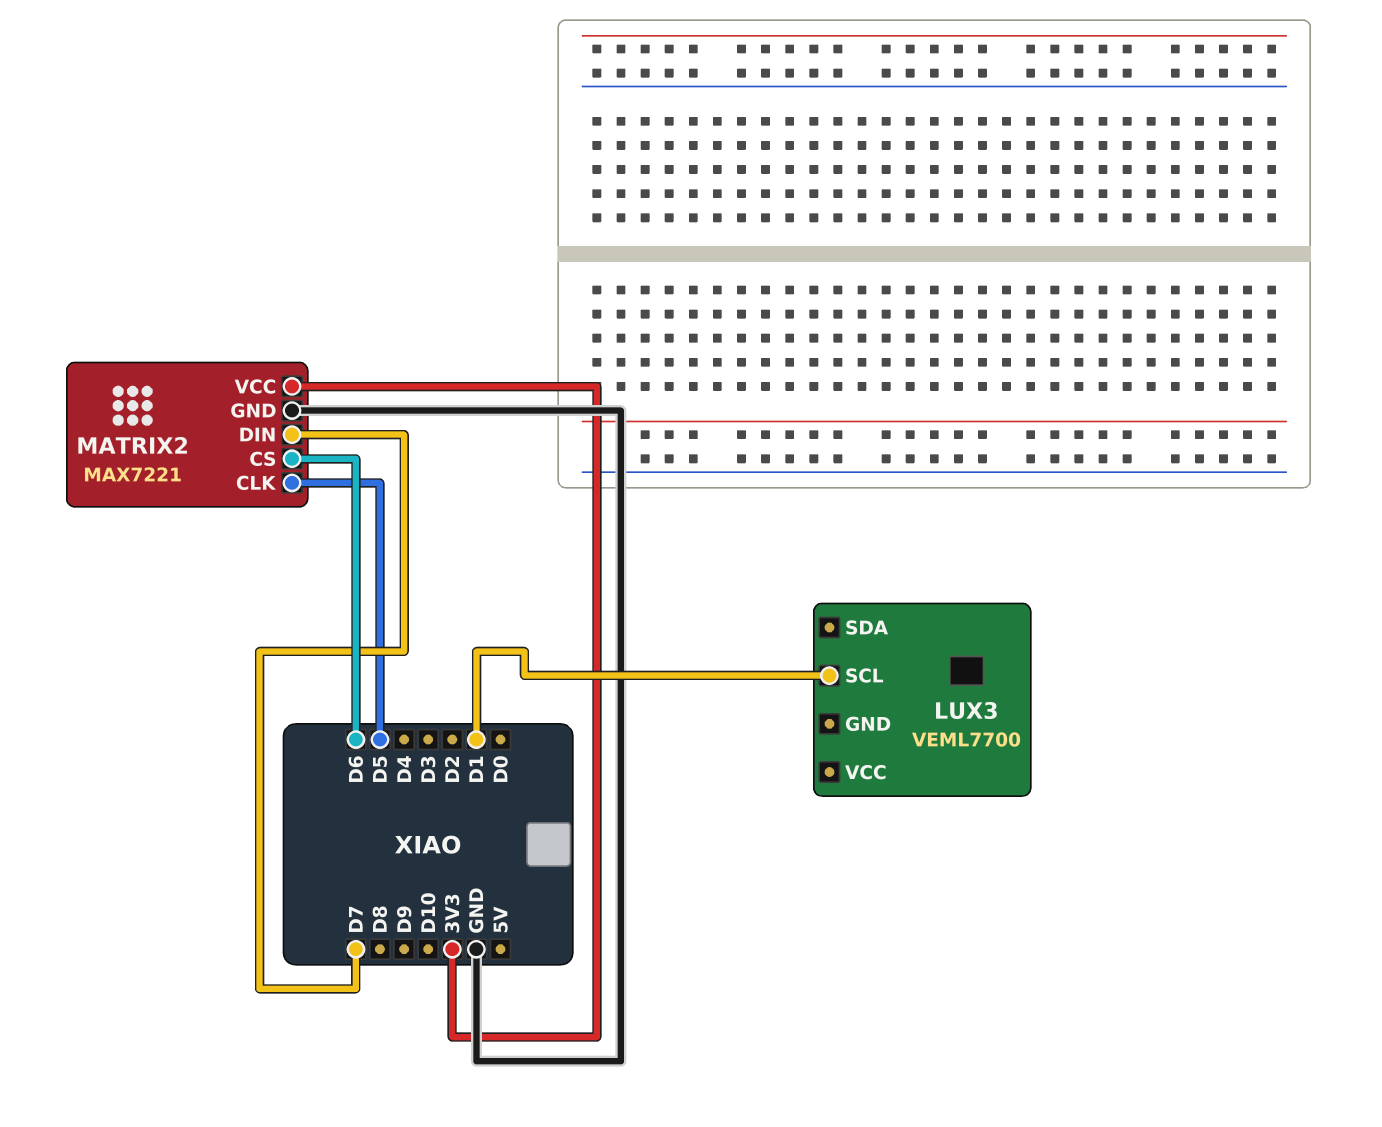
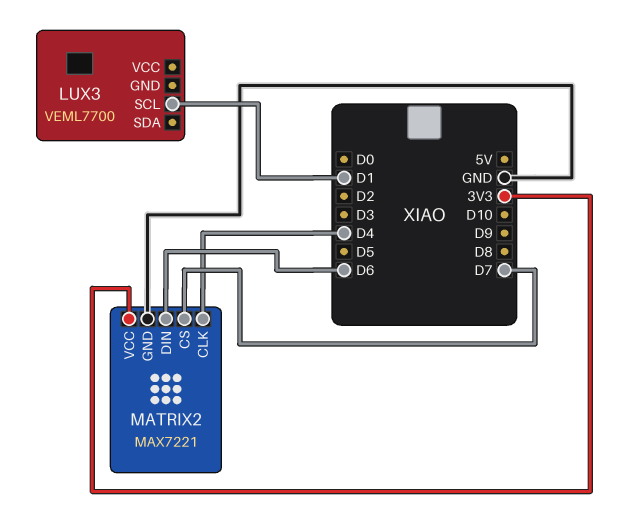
MATRIX2 pin CLK: D5 -> D4
MATRIX2 pin CS: D6 -> D7
MATRIX2 pin DIN: D7 -> D6

